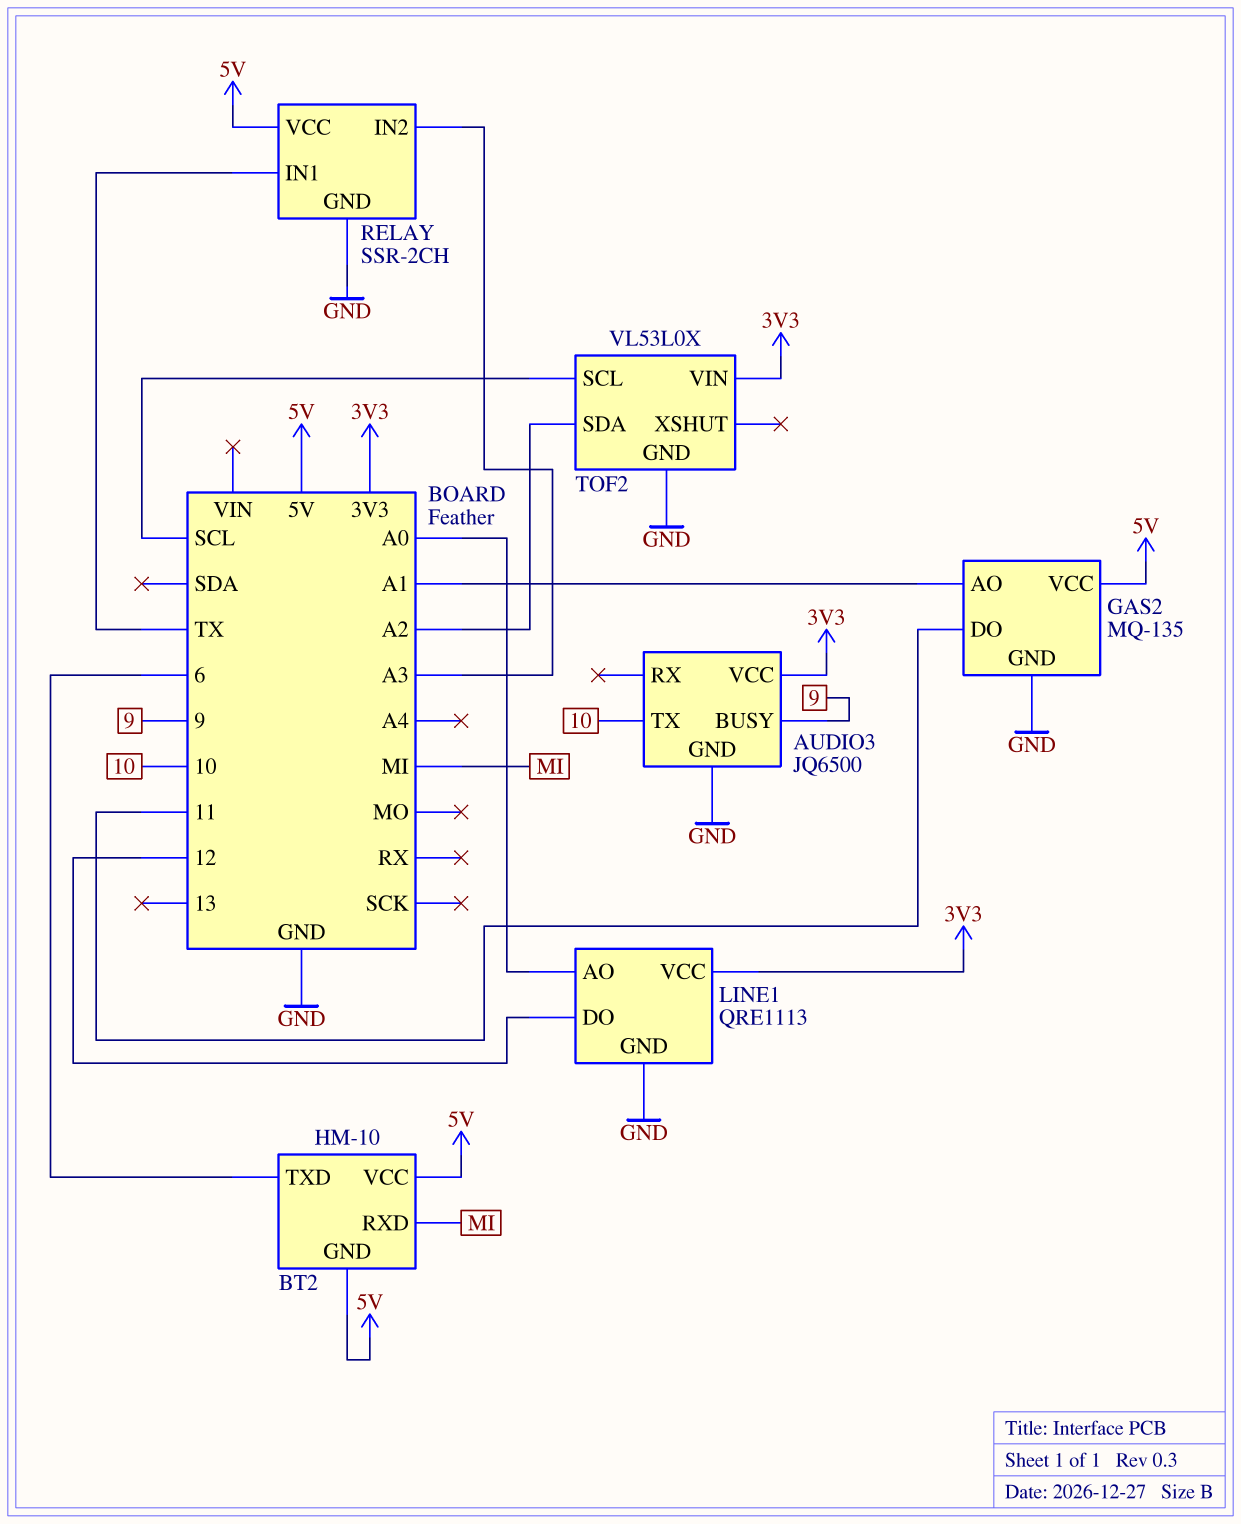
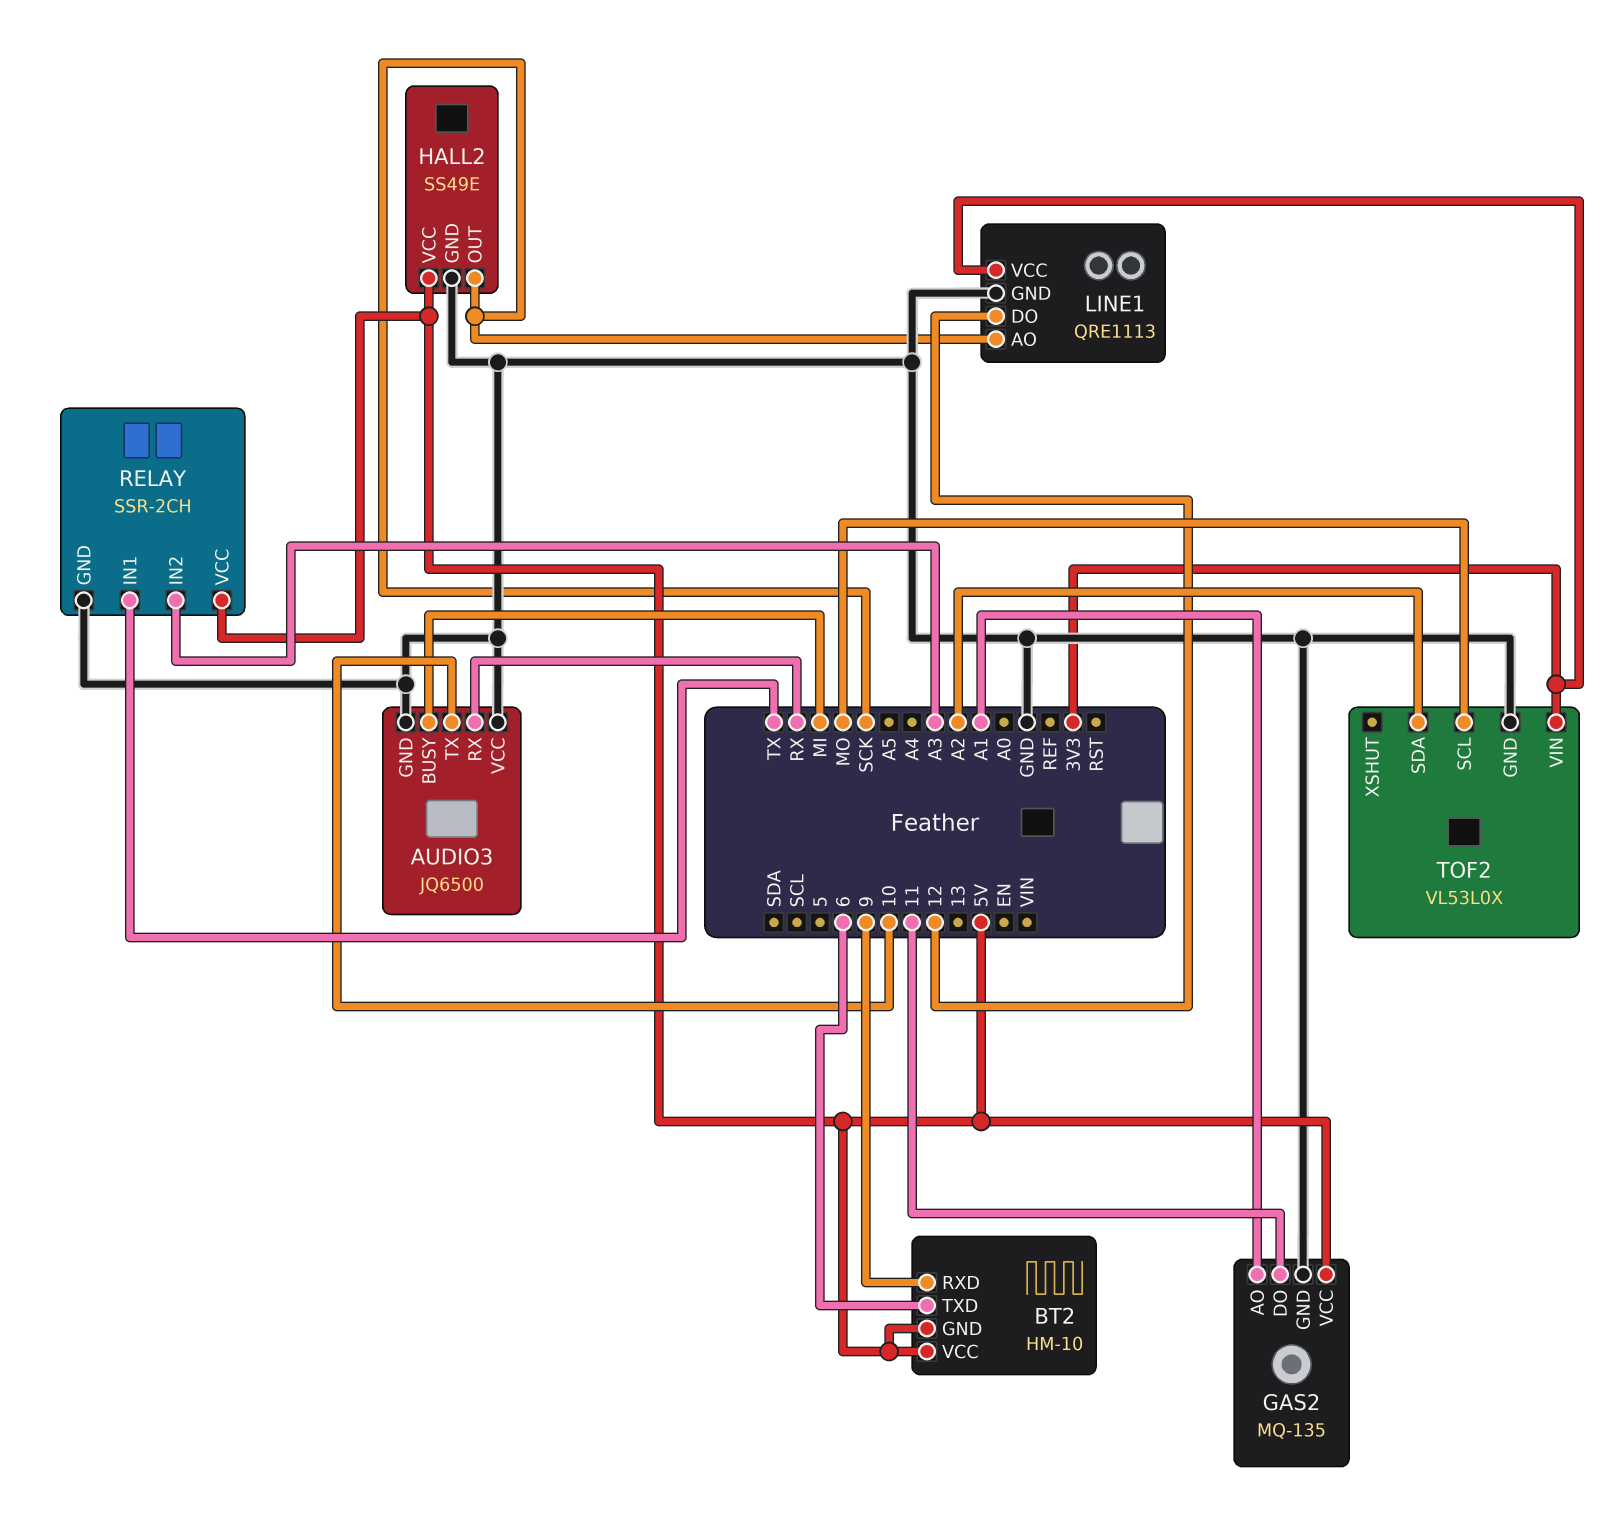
AUDIO3 pin BUSY: 9 -> MI
AUDIO3 pin RX: none -> RX
AUDIO3 pin VCC: 3V3 -> GND
BT2 pin RXD: MI -> 9
HALL2: none -> SS49E
HALL2 pin GND: none -> GND
HALL2 pin OUT: none -> SCK
HALL2 pin VCC: none -> 5V
LINE1 pin AO: A0 -> SCK
TOF2 pin SCL: SCL -> MO

